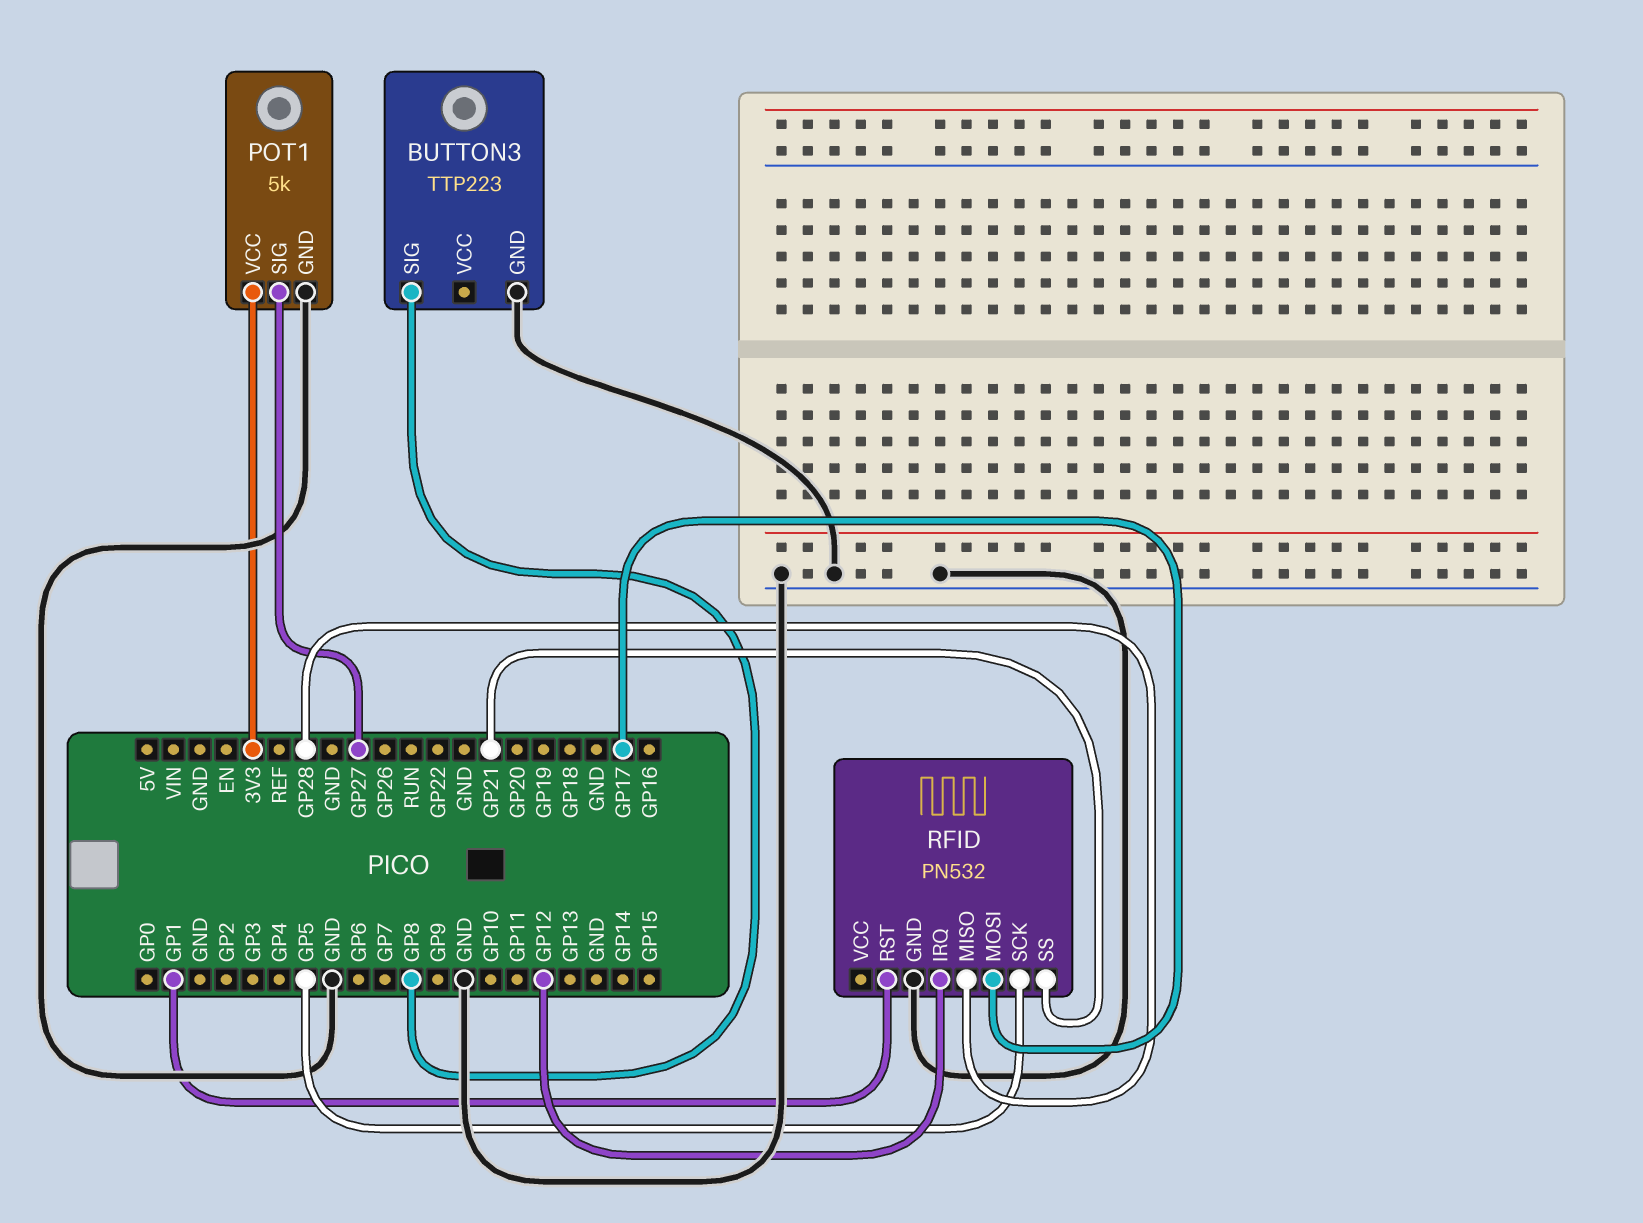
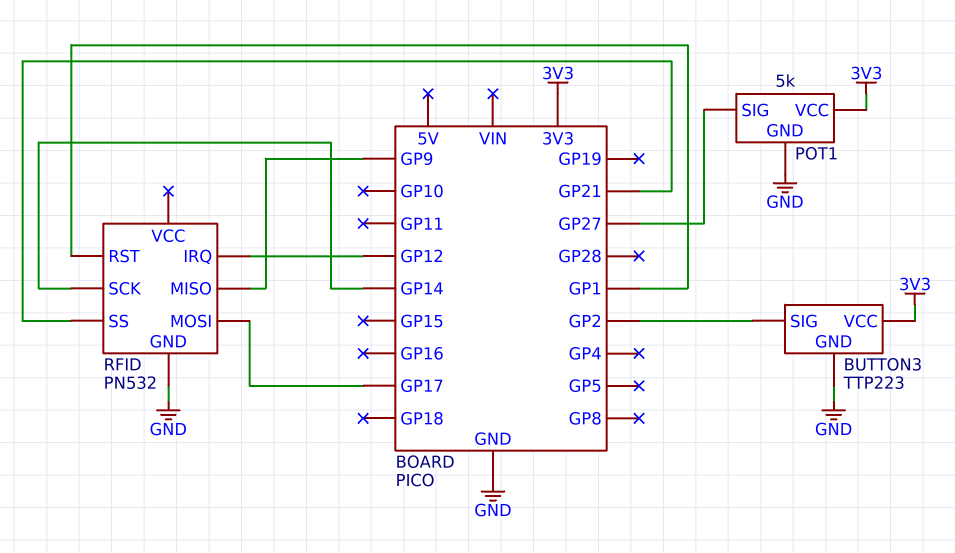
BUTTON3 pin SIG: GP8 -> GP2
BUTTON3 pin VCC: none -> 3V3
RFID pin MISO: GP28 -> GP9
RFID pin SCK: GP5 -> GP14

